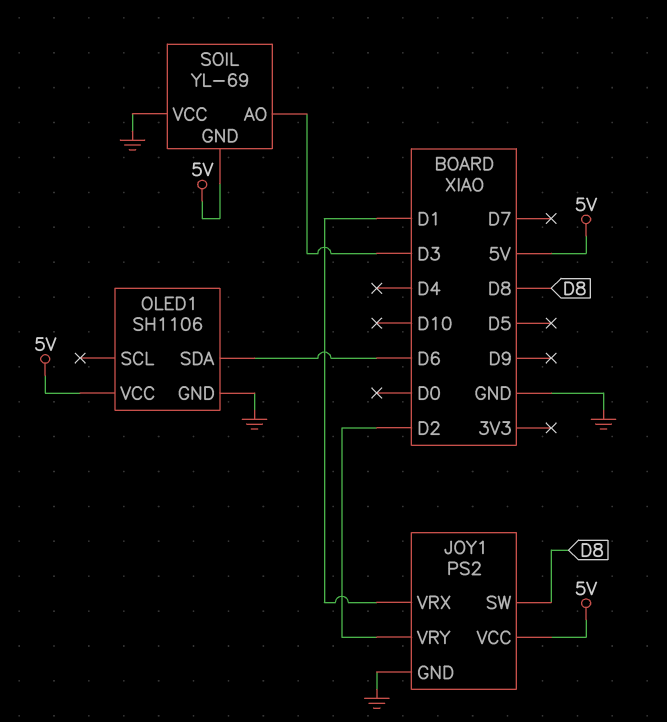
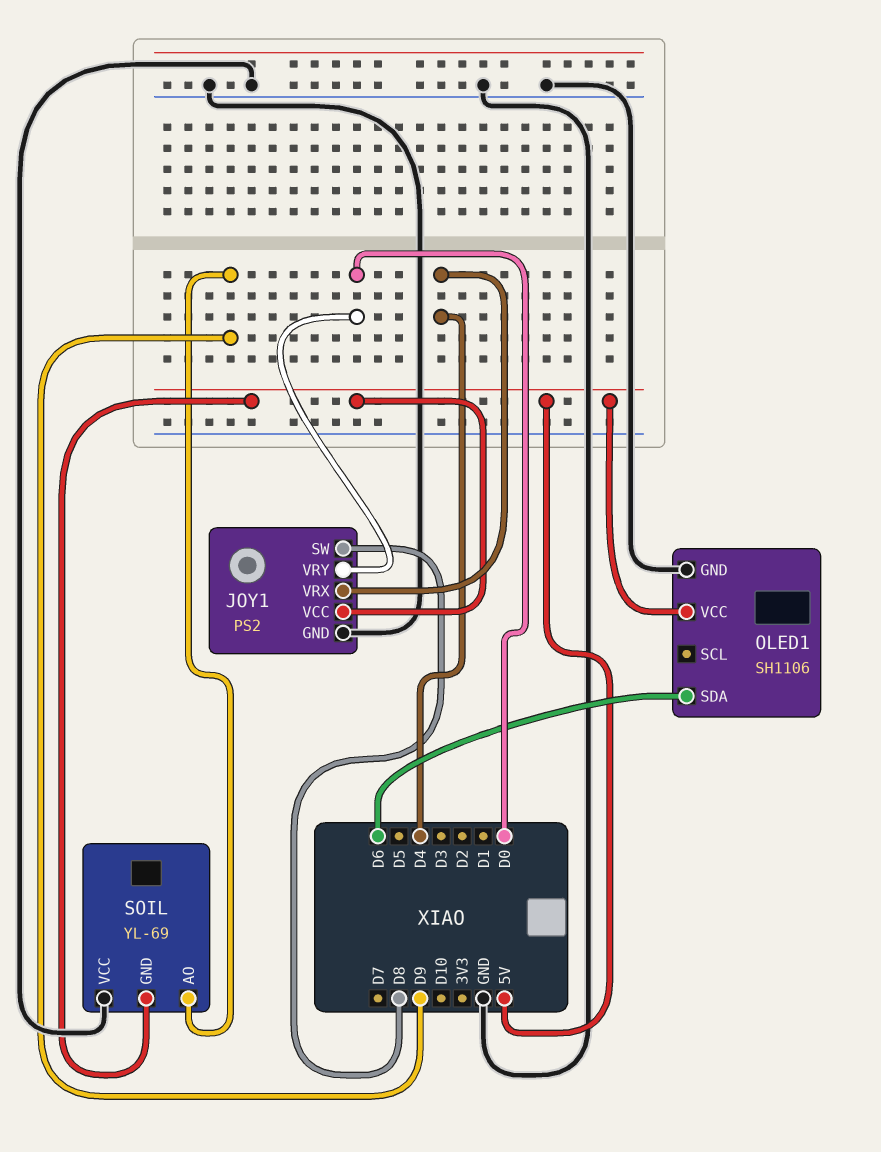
JOY1 pin VRX: D1 -> D4
JOY1 pin VRY: D2 -> D0
SOIL pin AO: D3 -> D9

